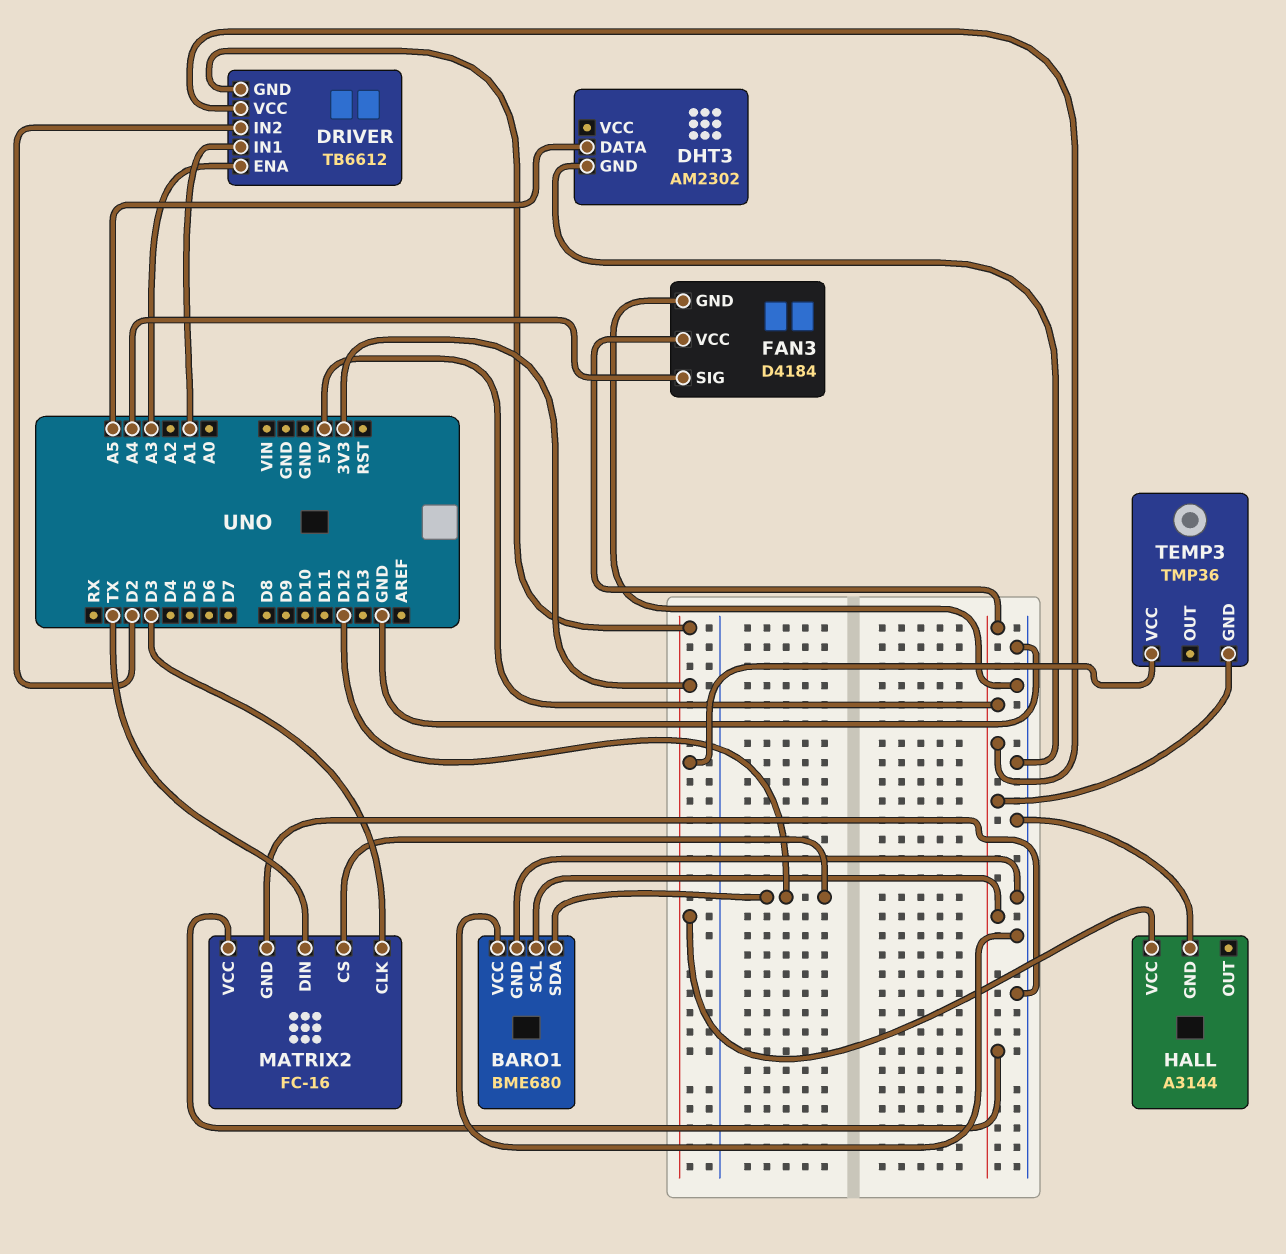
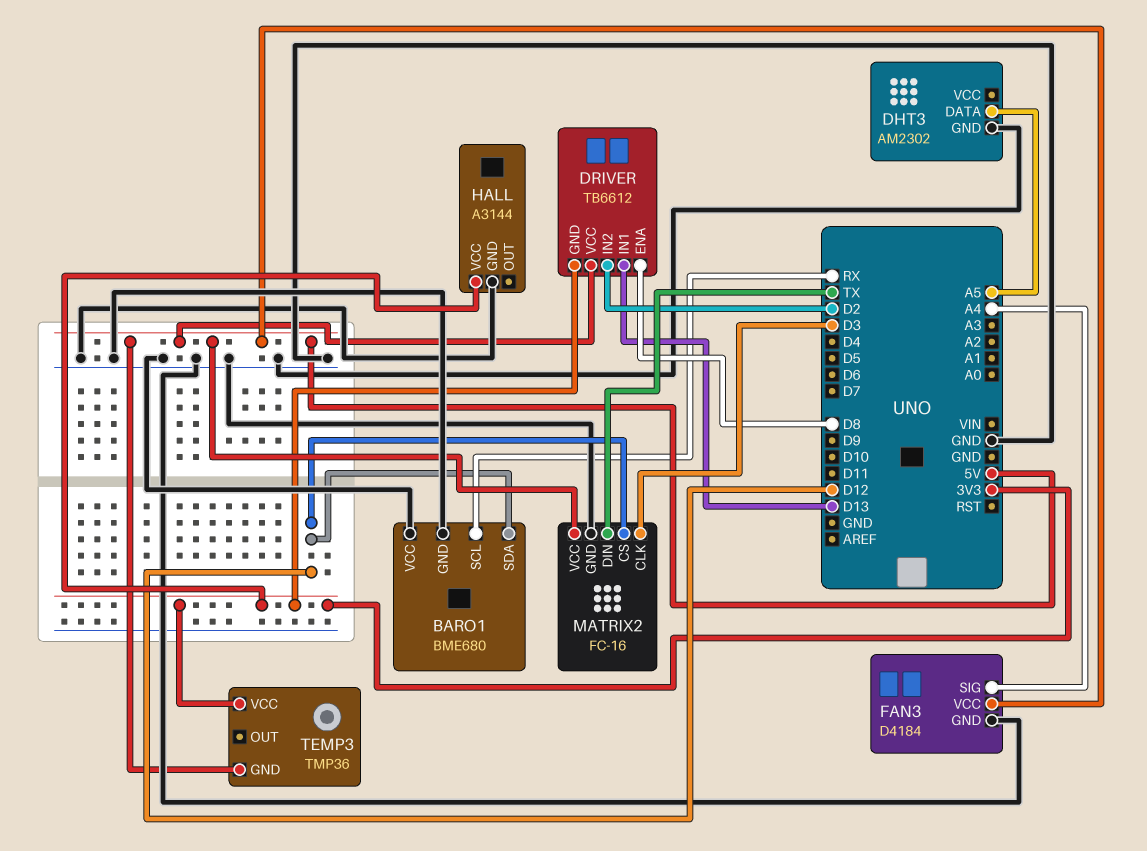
BARO1 pin SCL: 5V -> RX
DRIVER pin ENA: A3 -> D8
DRIVER pin IN1: A1 -> D13

